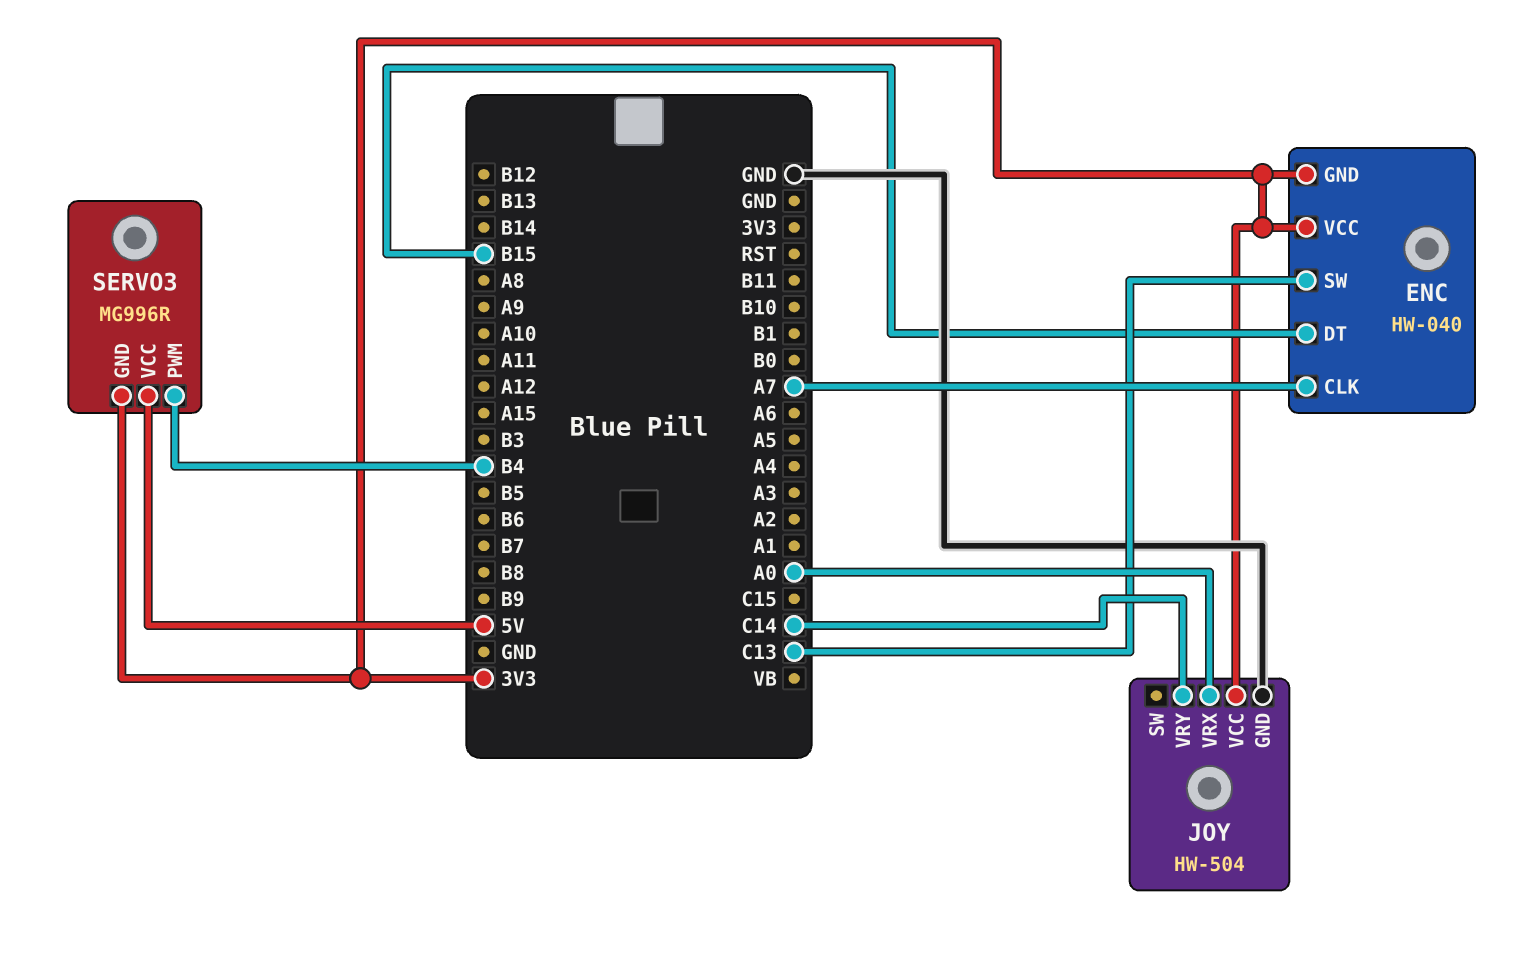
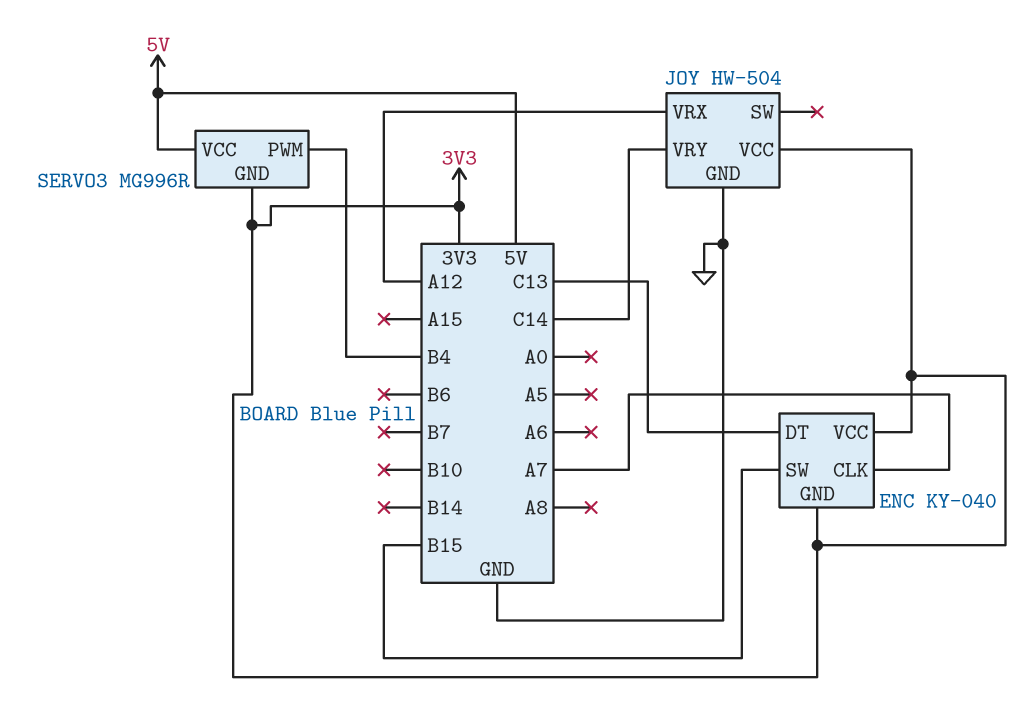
ENC: HW-040 -> KY-040
ENC pin DT: B15 -> C13
ENC pin SW: C13 -> B15
JOY pin VRX: A0 -> A12

